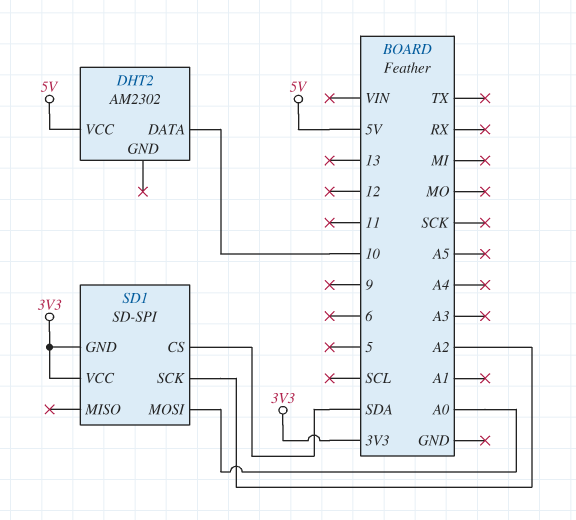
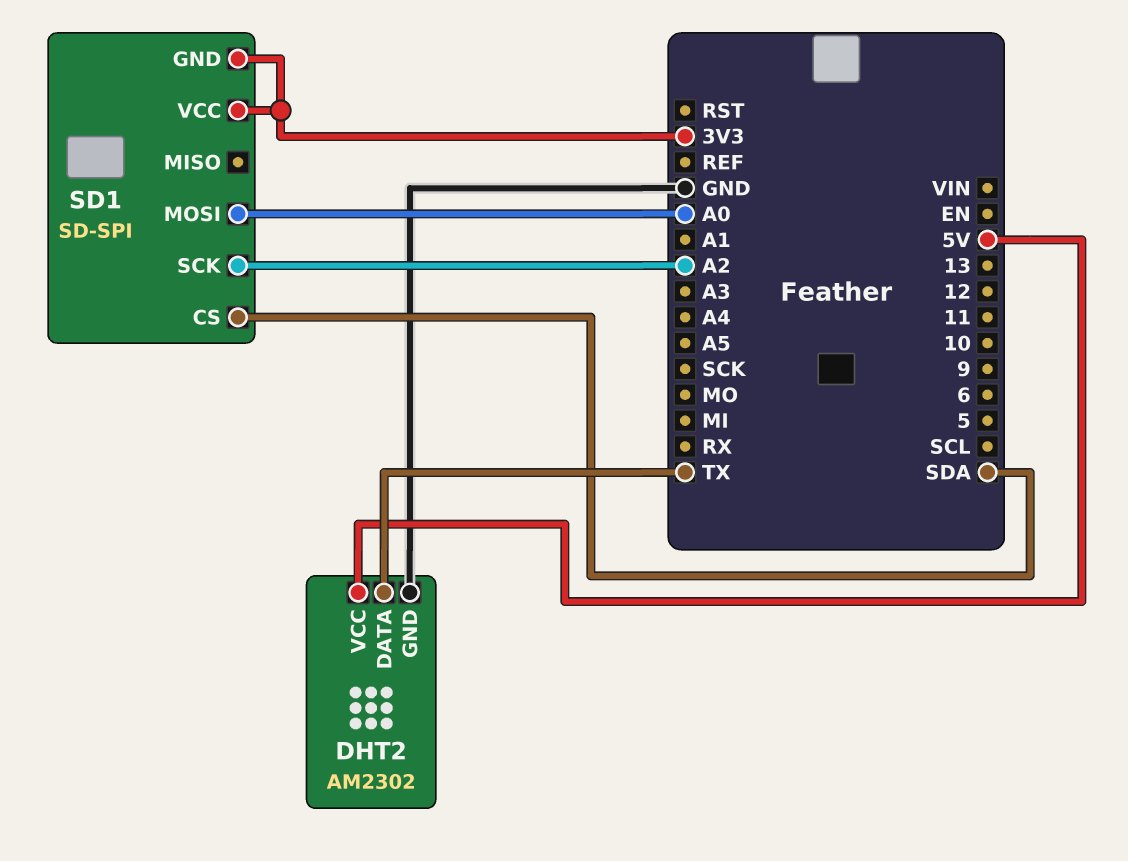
DHT2 pin DATA: 10 -> TX
DHT2 pin GND: none -> GND

